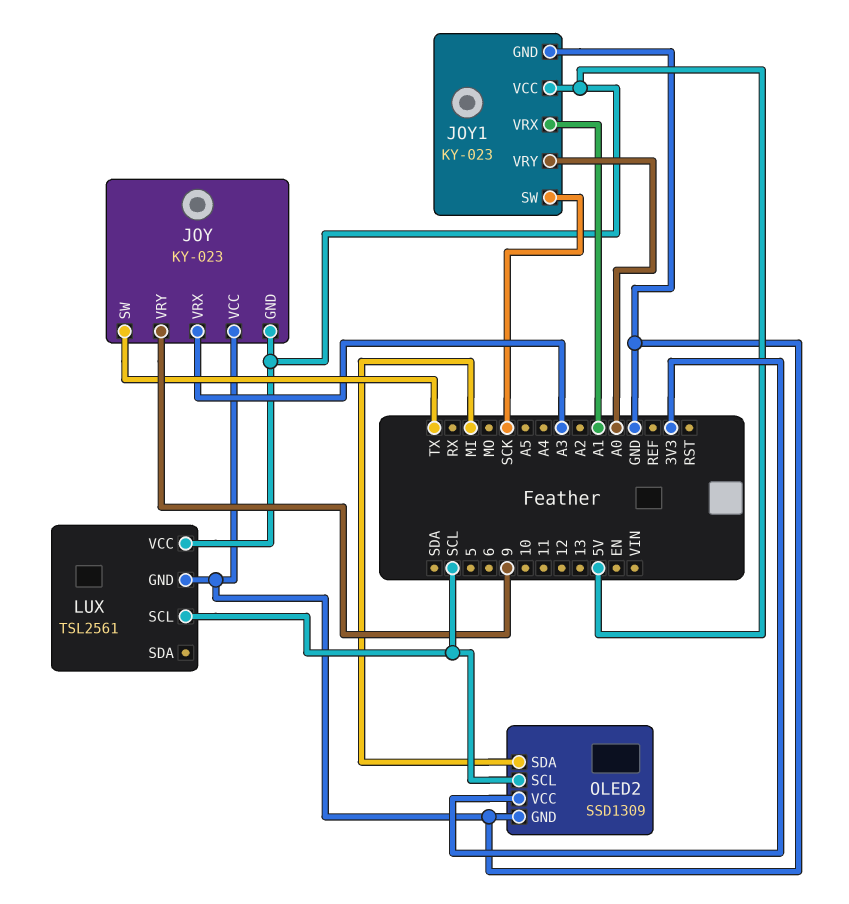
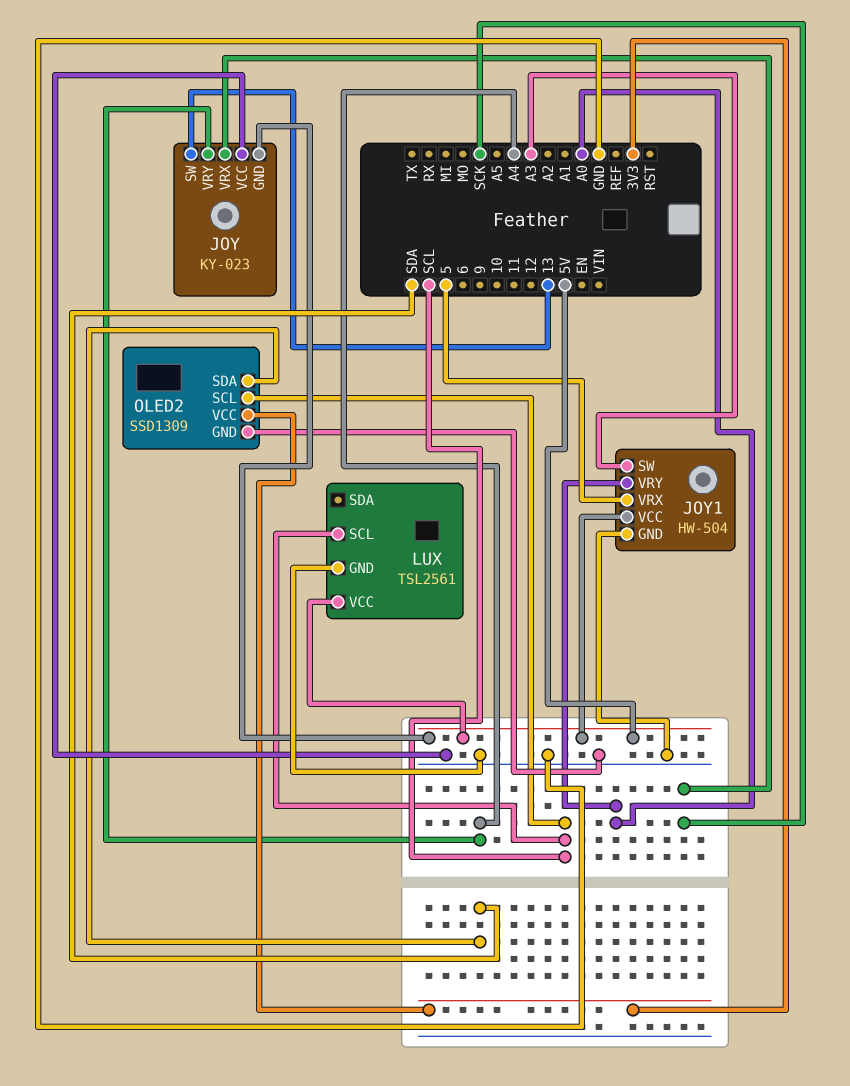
JOY pin SW: TX -> 13
JOY pin VRX: A3 -> SCK
JOY pin VRY: 9 -> A4
JOY1: KY-023 -> HW-504
JOY1 pin SW: SCK -> A3
JOY1 pin VRX: A1 -> 5
OLED2 pin SDA: MI -> SDA

